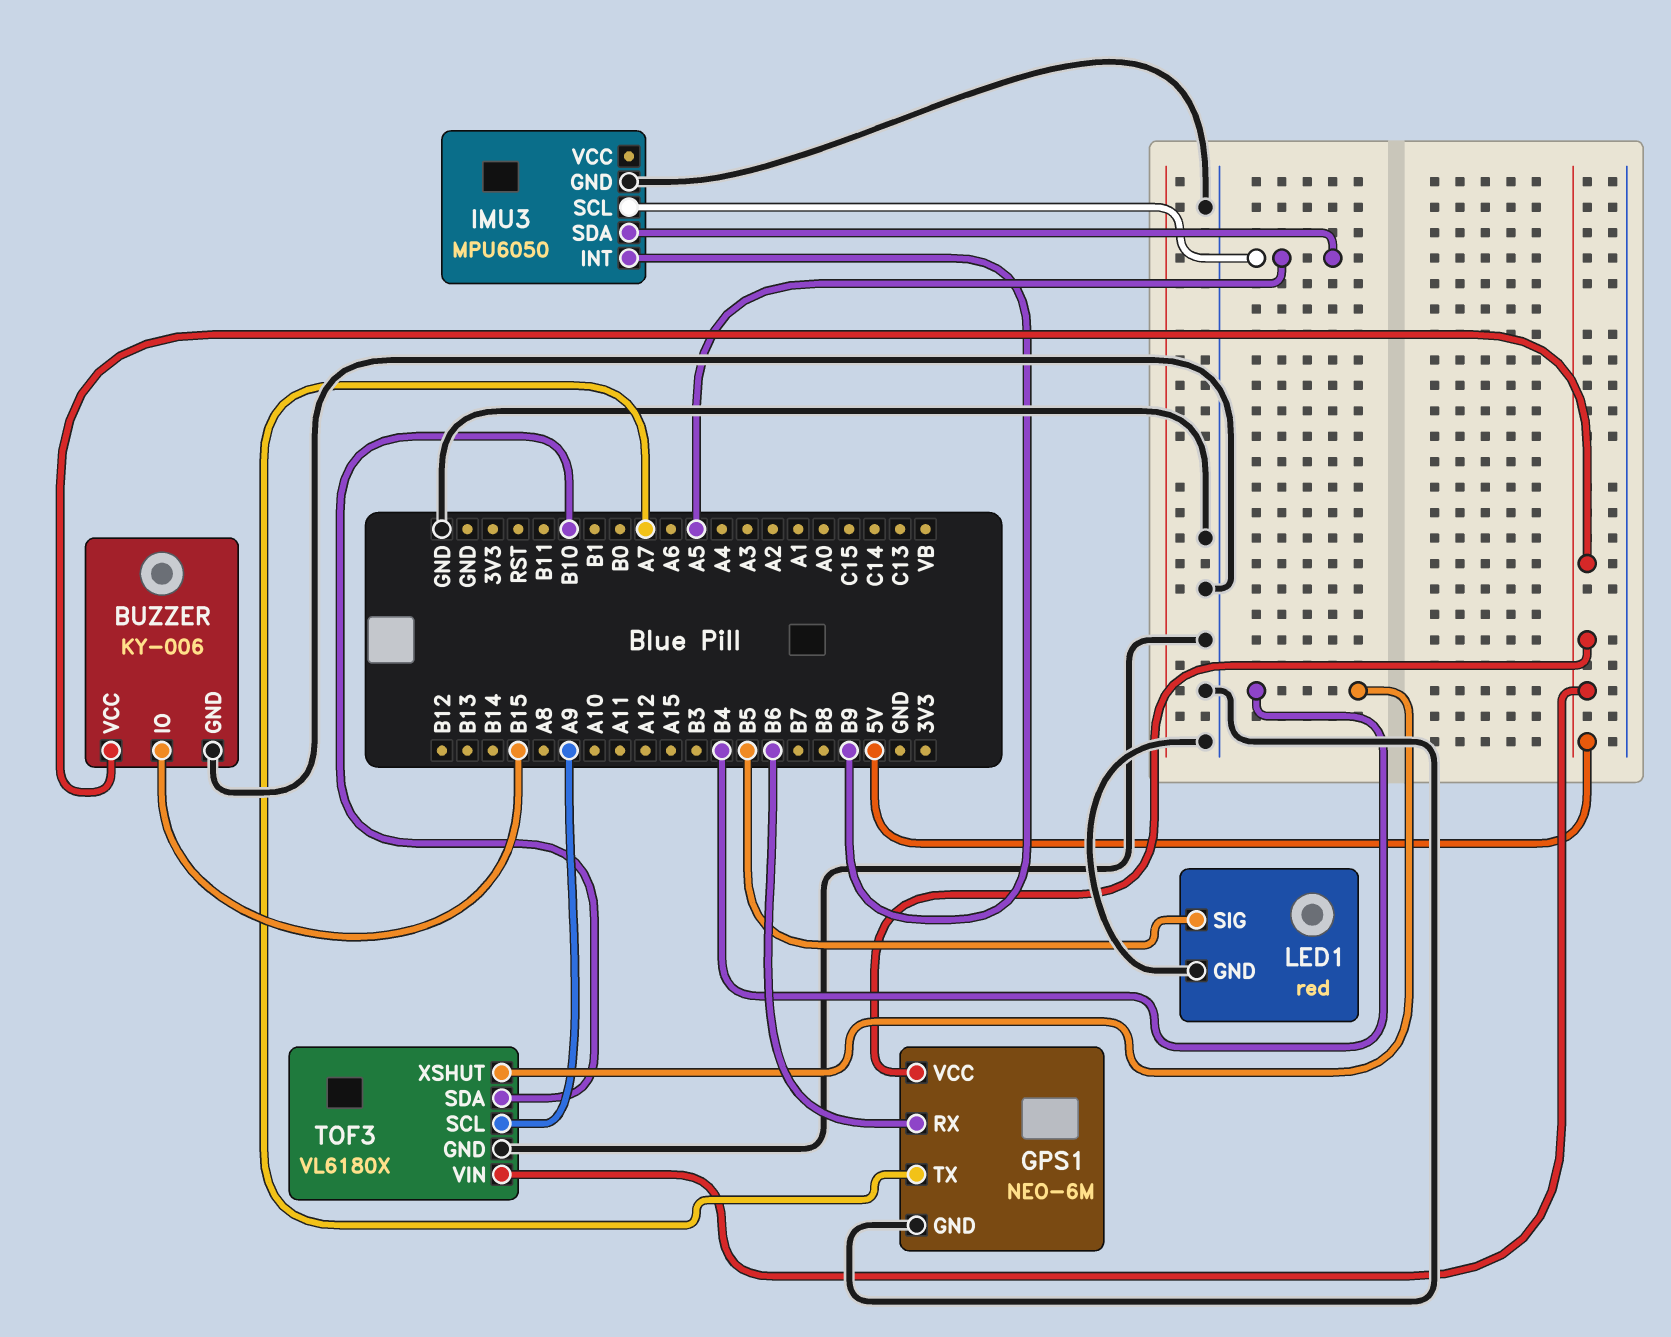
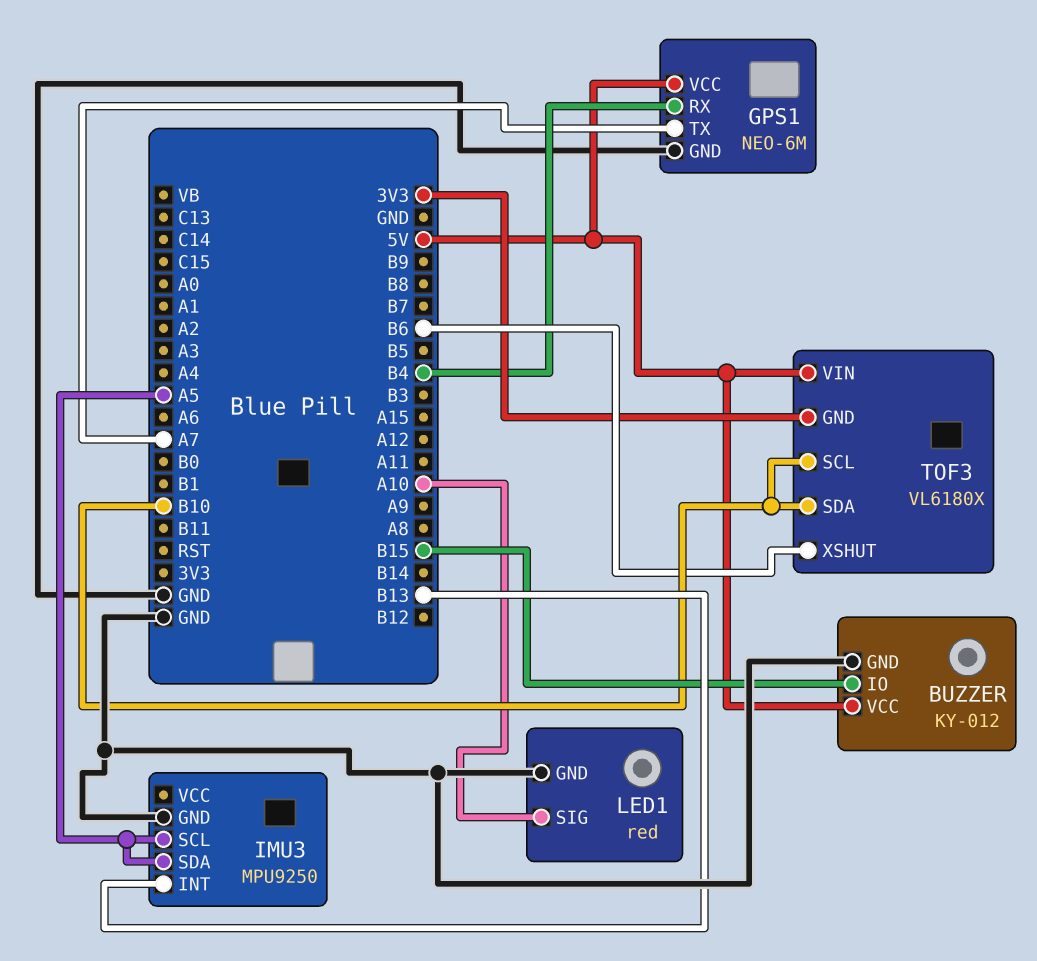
BUZZER: KY-006 -> KY-012
GPS1 pin RX: B6 -> B4
IMU3: MPU6050 -> MPU9250
IMU3 pin INT: B9 -> B13
LED1 pin SIG: B5 -> A10
TOF3 pin GND: GND -> 3V3
TOF3 pin SCL: A9 -> B10
TOF3 pin XSHUT: B4 -> B6

